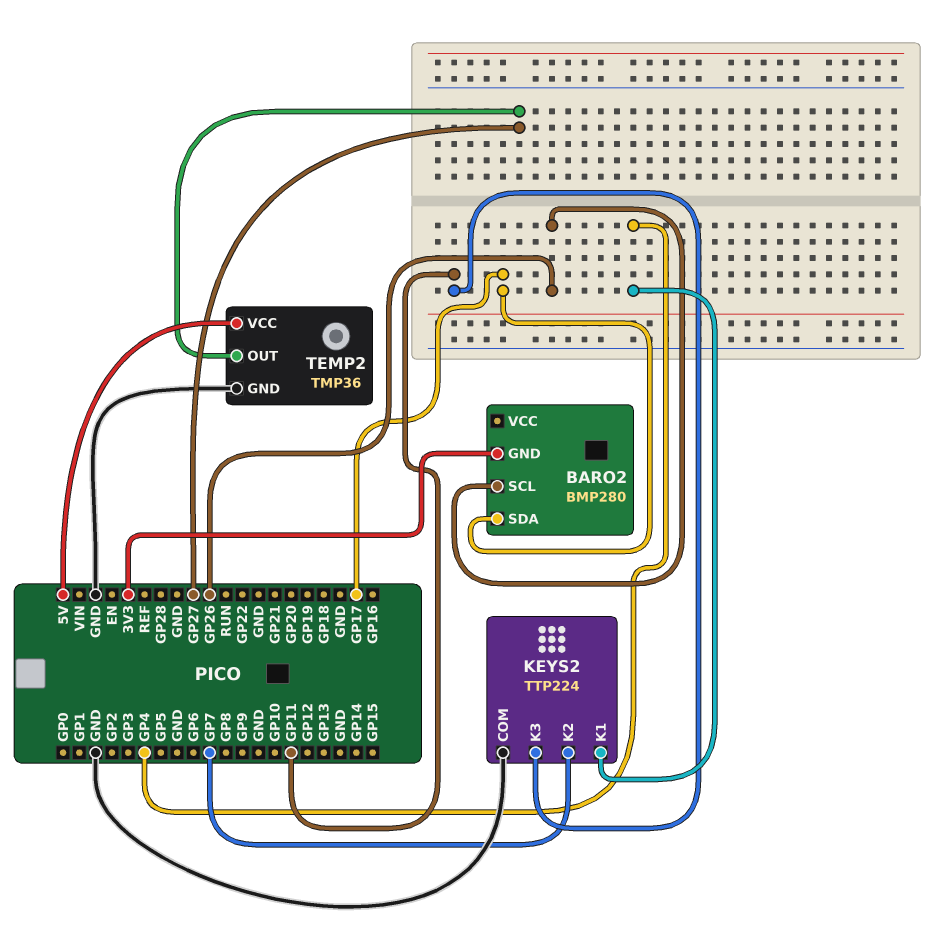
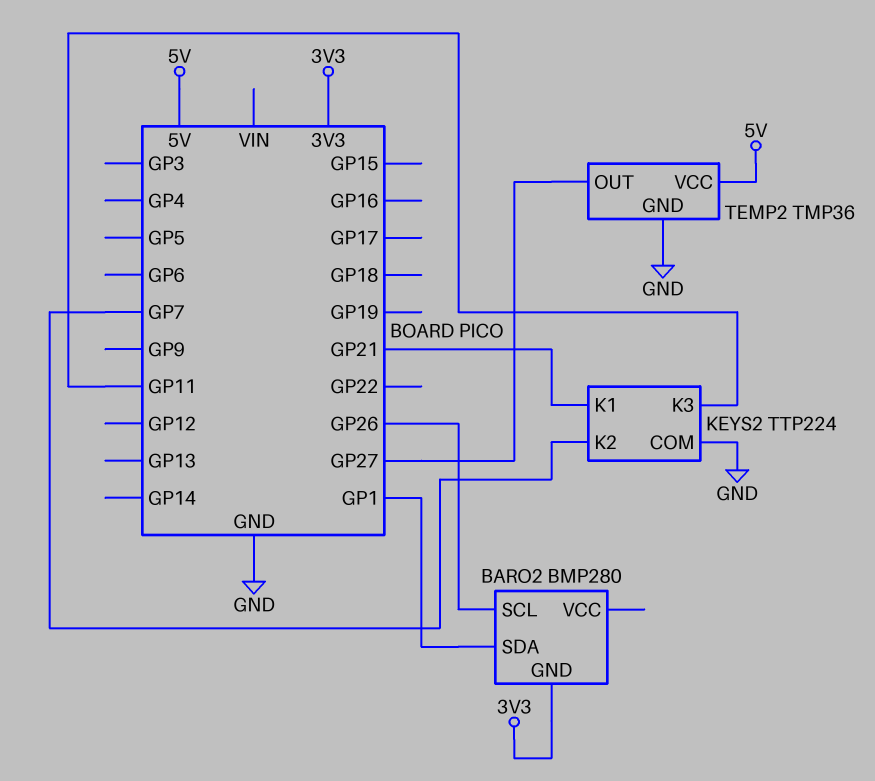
BARO2 pin SDA: GP17 -> GP1
KEYS2 pin K1: GP4 -> GP21

